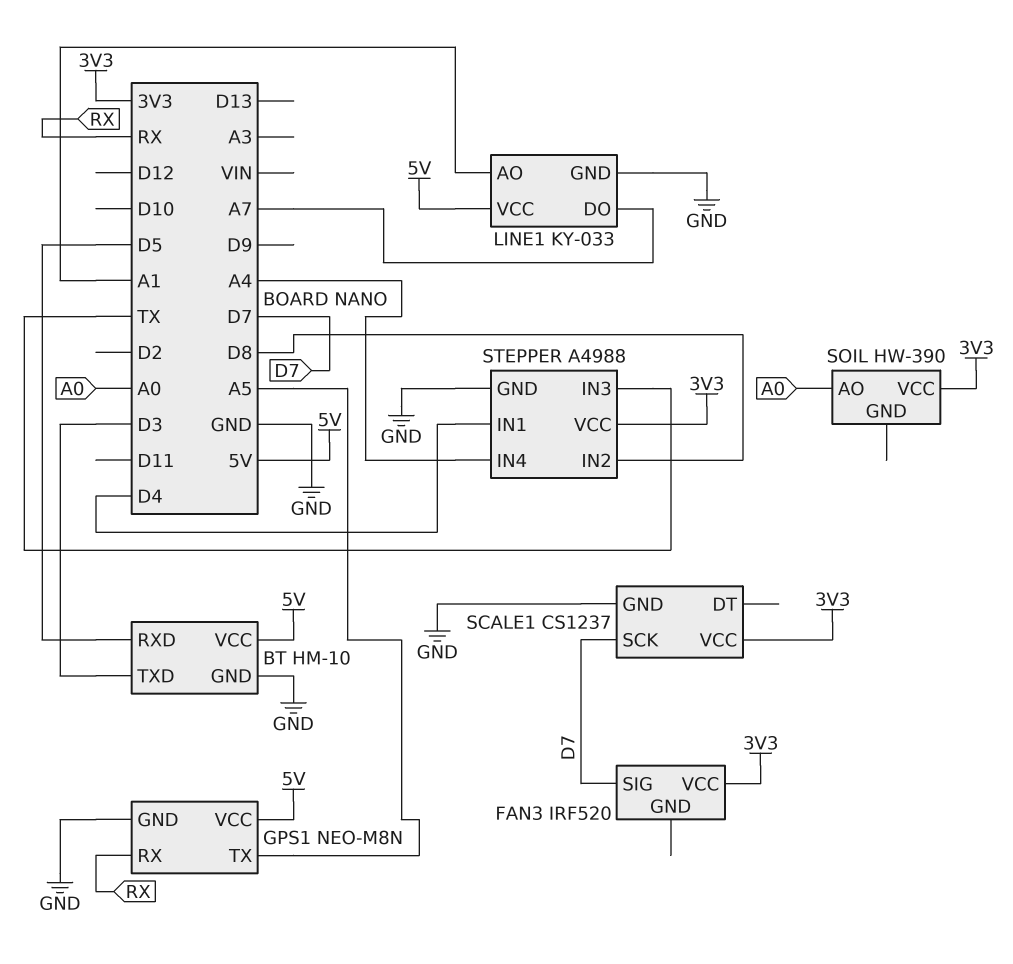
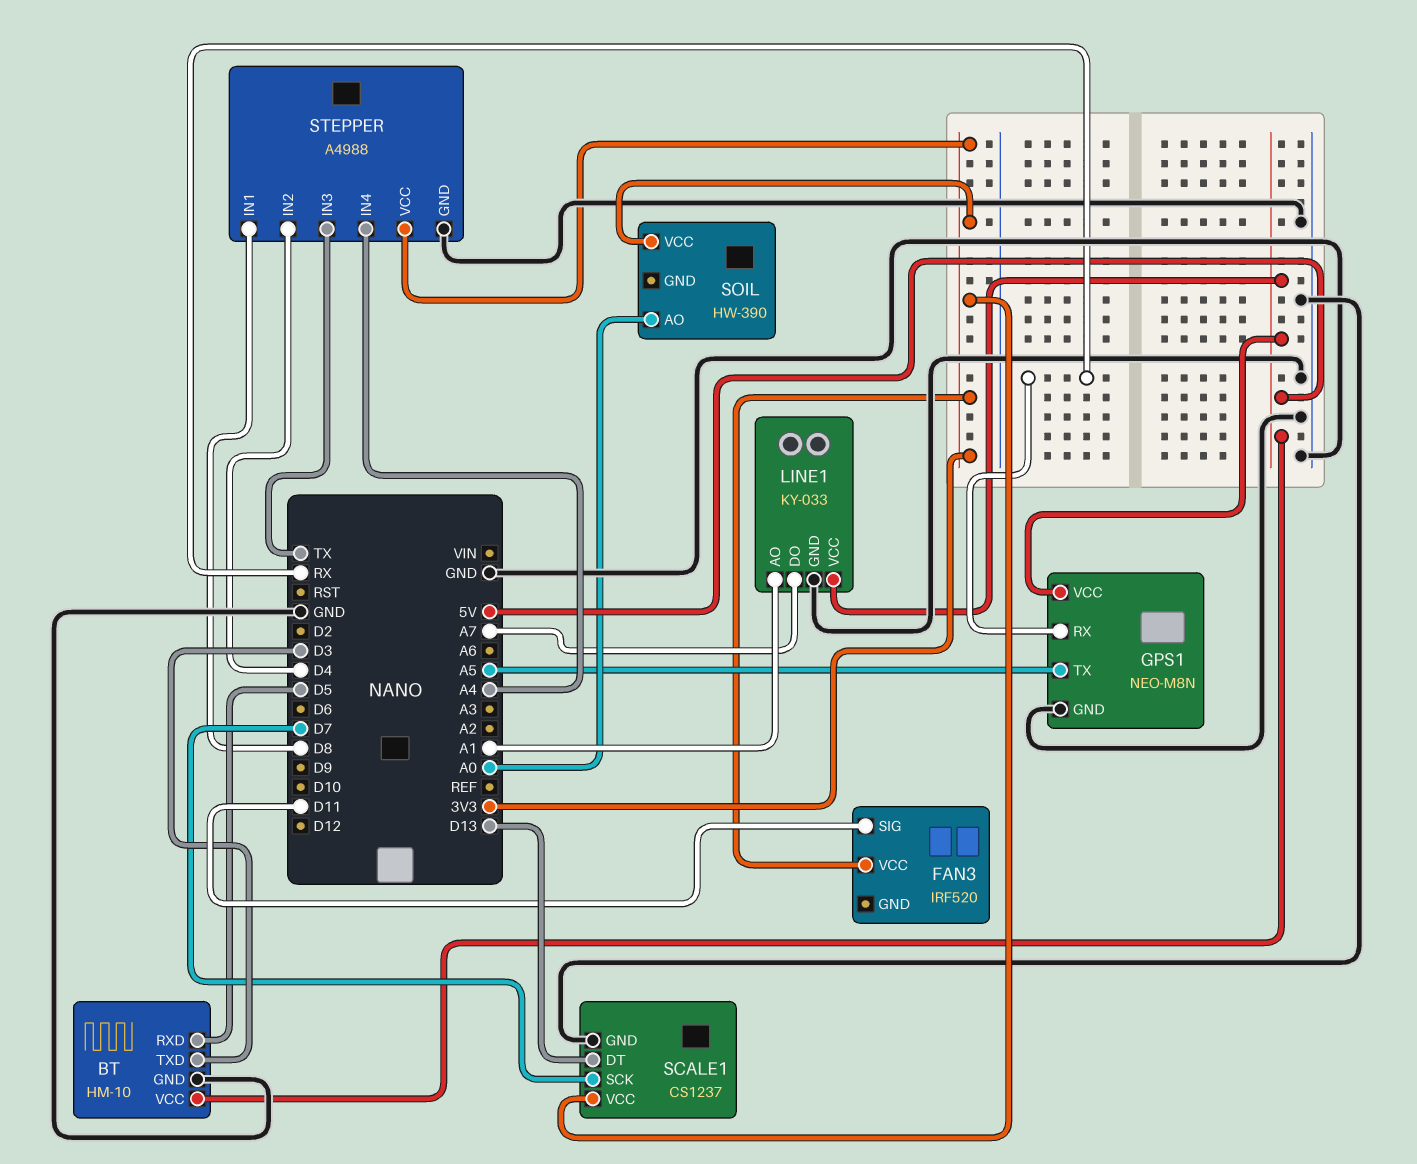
FAN3 pin SIG: D7 -> D11
SCALE1 pin DT: none -> D13
STEPPER pin IN1: D4 -> D8
STEPPER pin IN2: D8 -> D4

